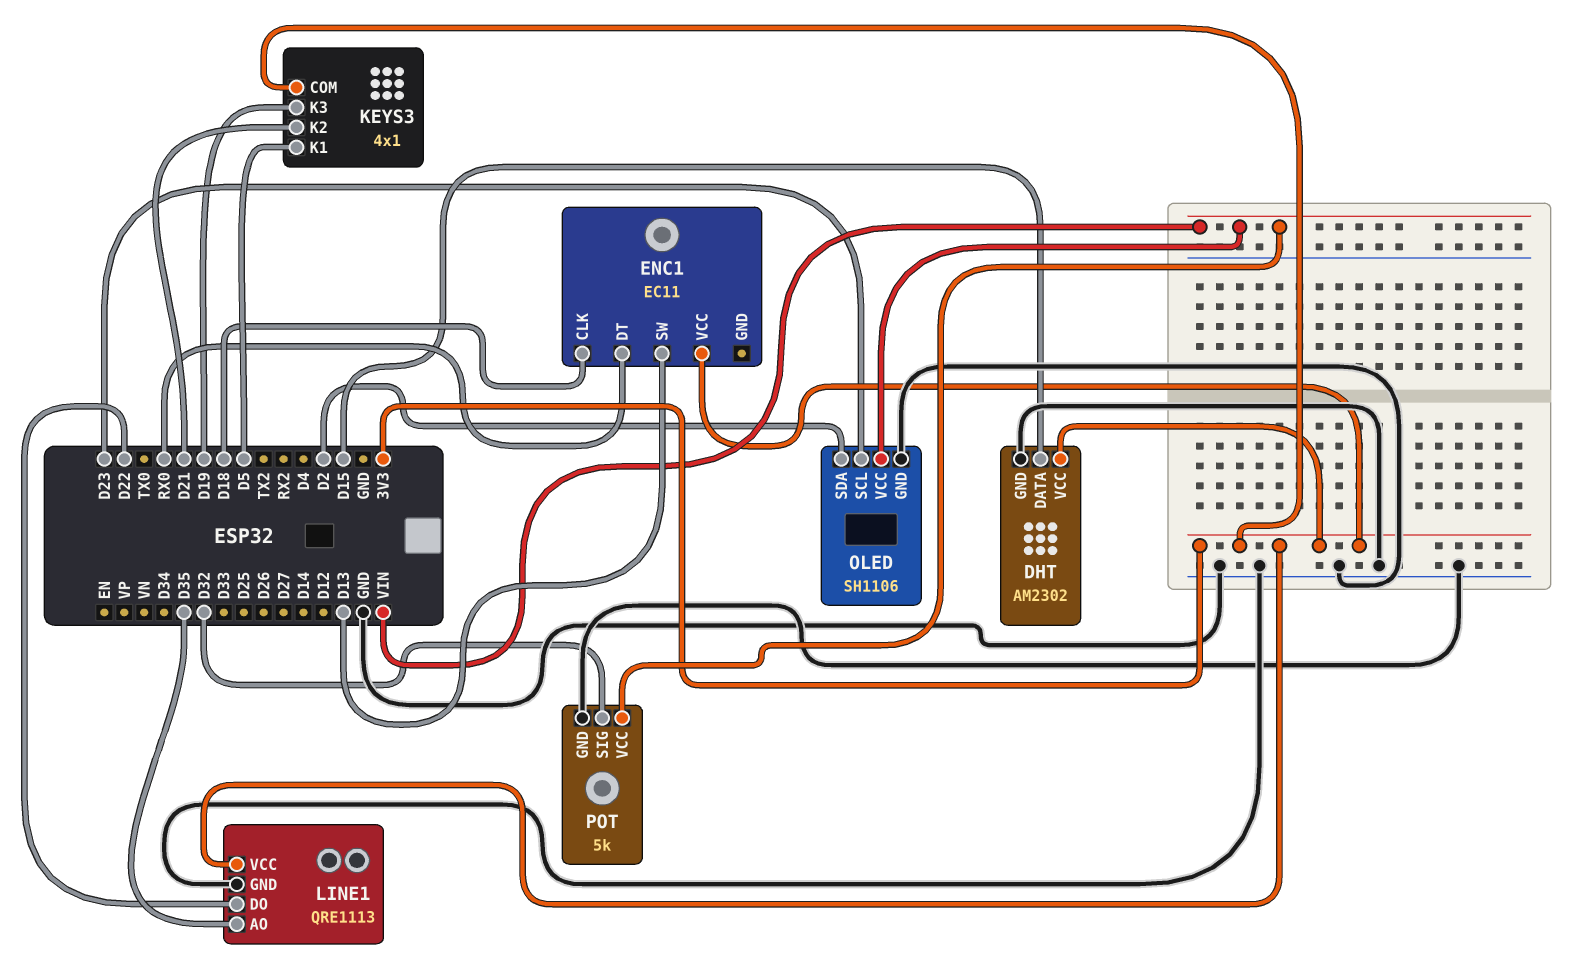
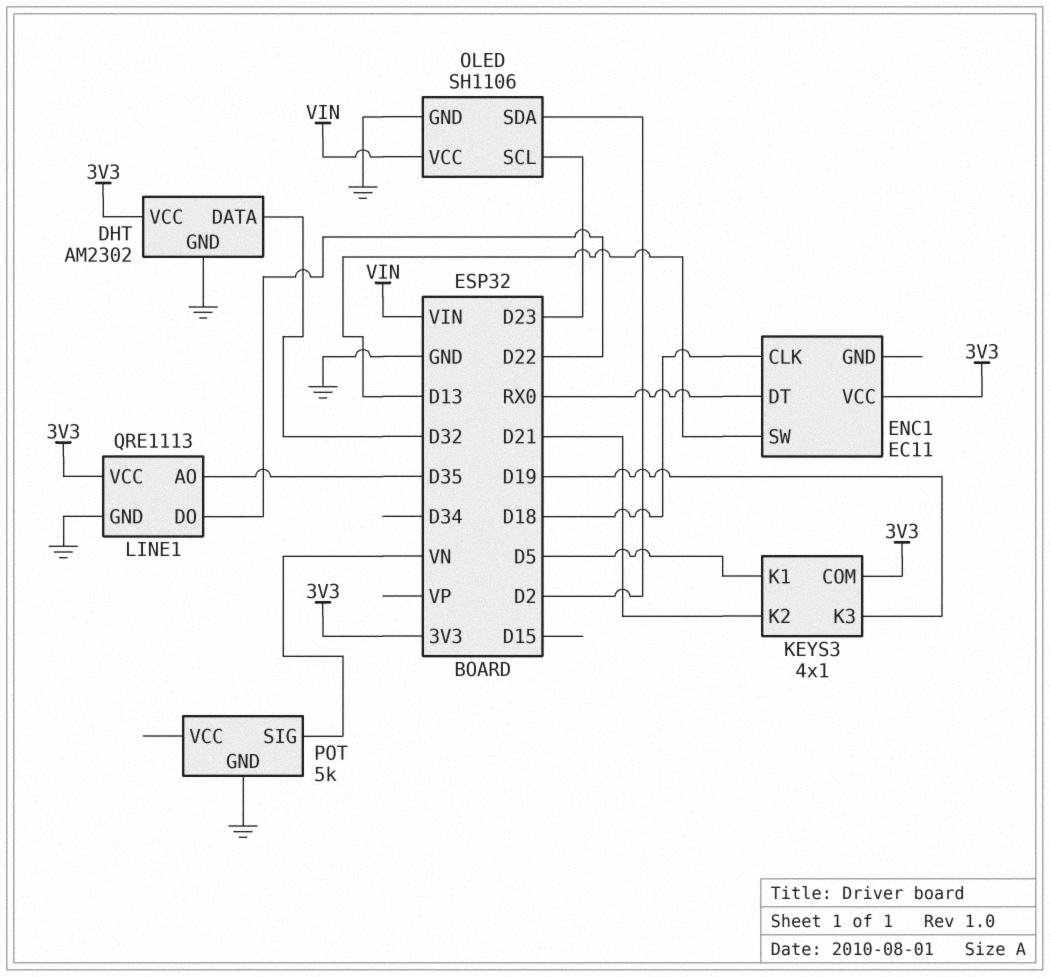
DHT pin DATA: D15 -> D32
POT pin SIG: D32 -> VN
POT pin VCC: VIN -> none

